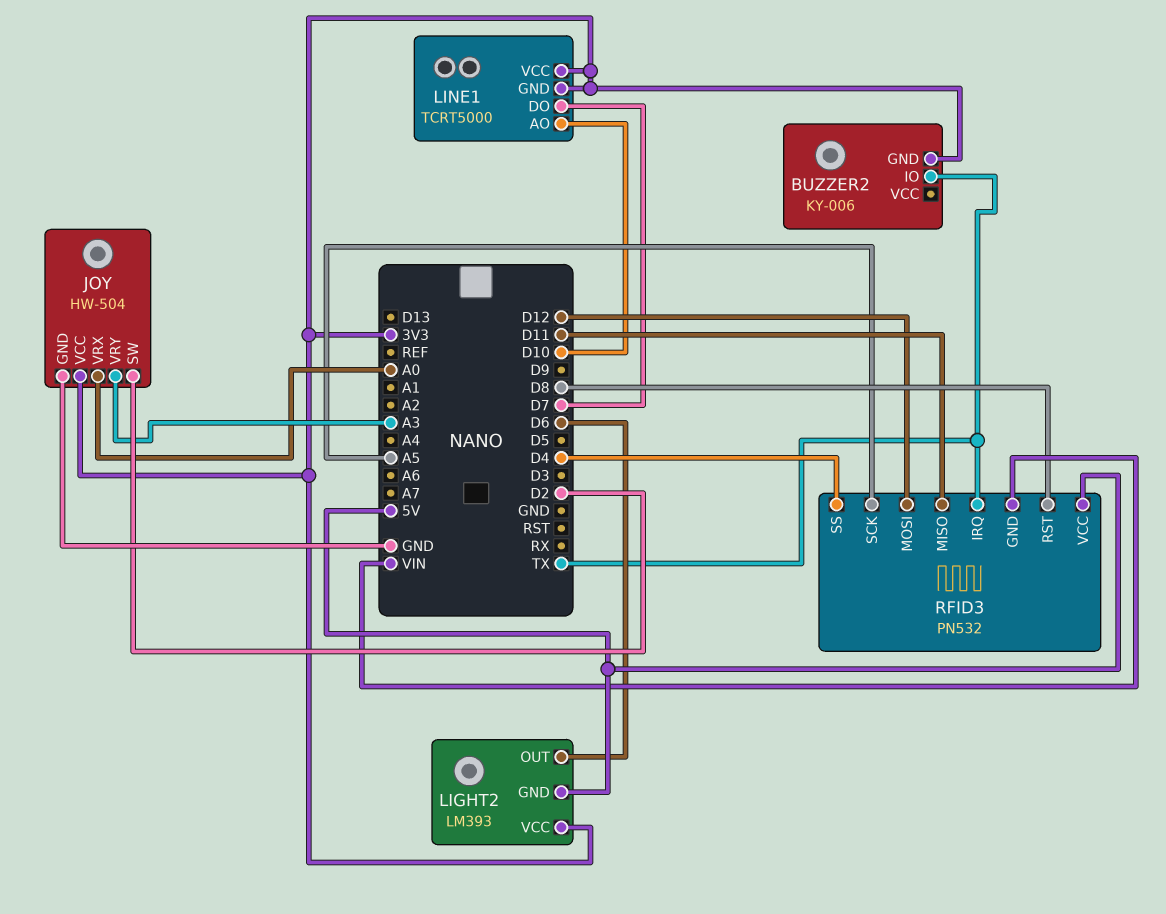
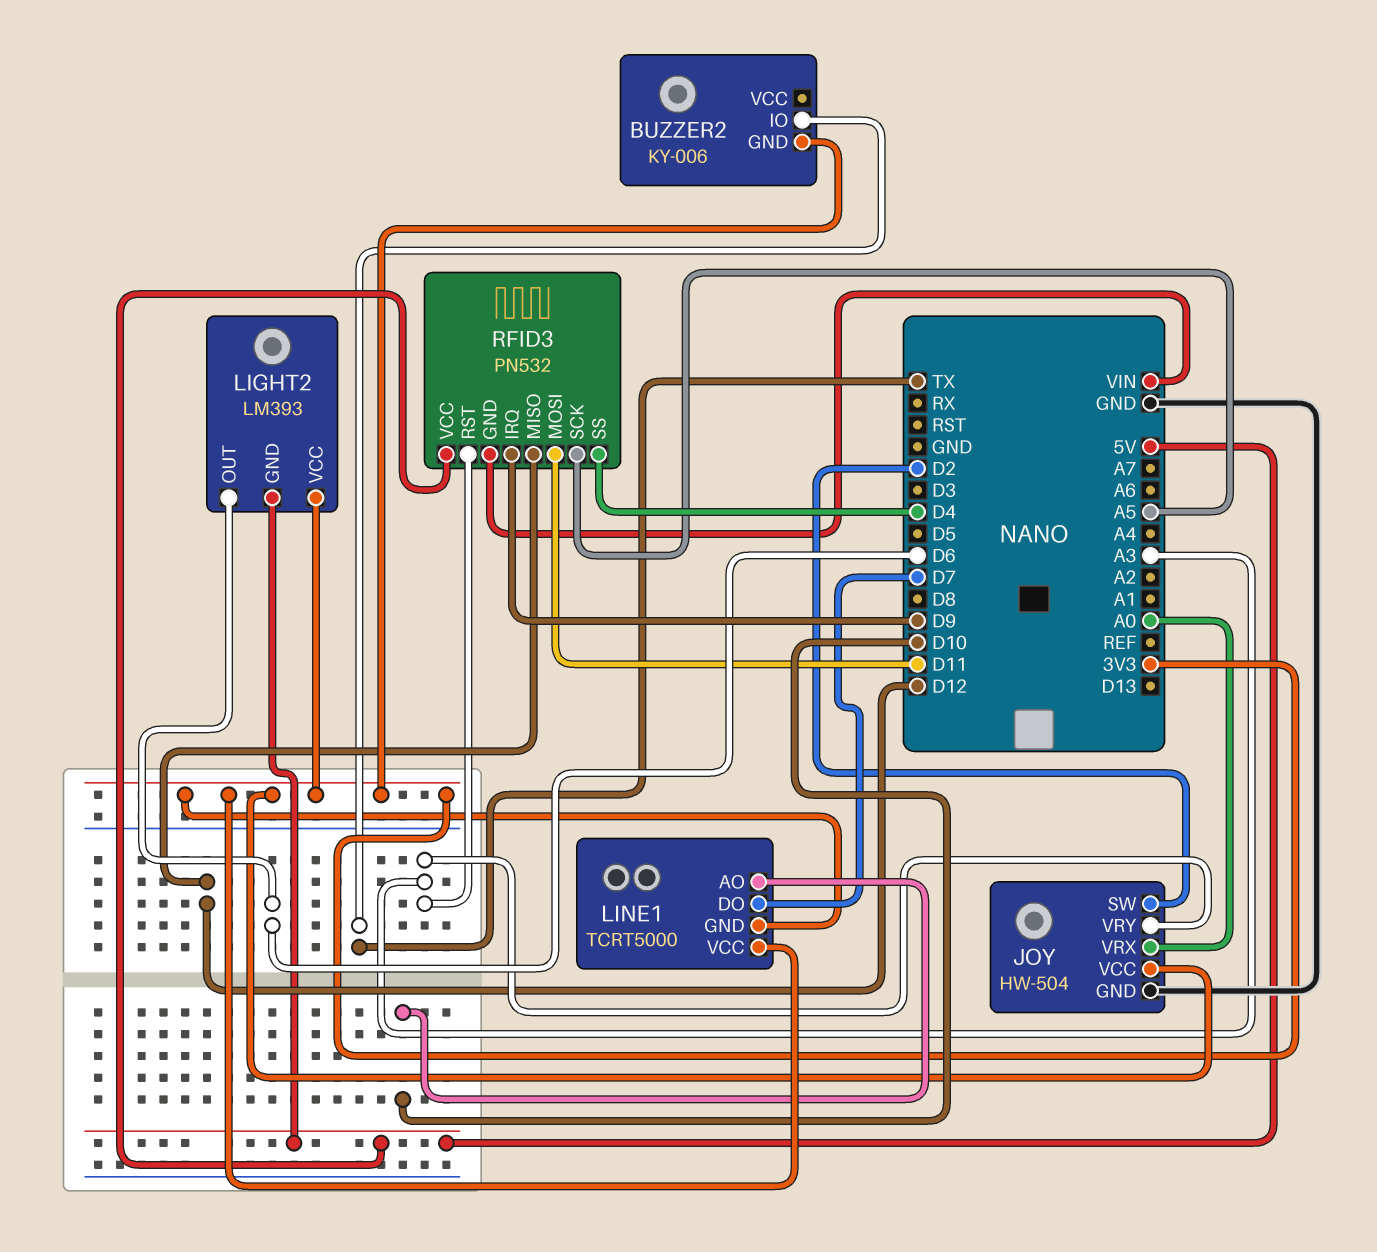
RFID3 pin IRQ: TX -> D9
RFID3 pin MISO: D11 -> D12
RFID3 pin MOSI: D12 -> D11
RFID3 pin RST: D8 -> A3

